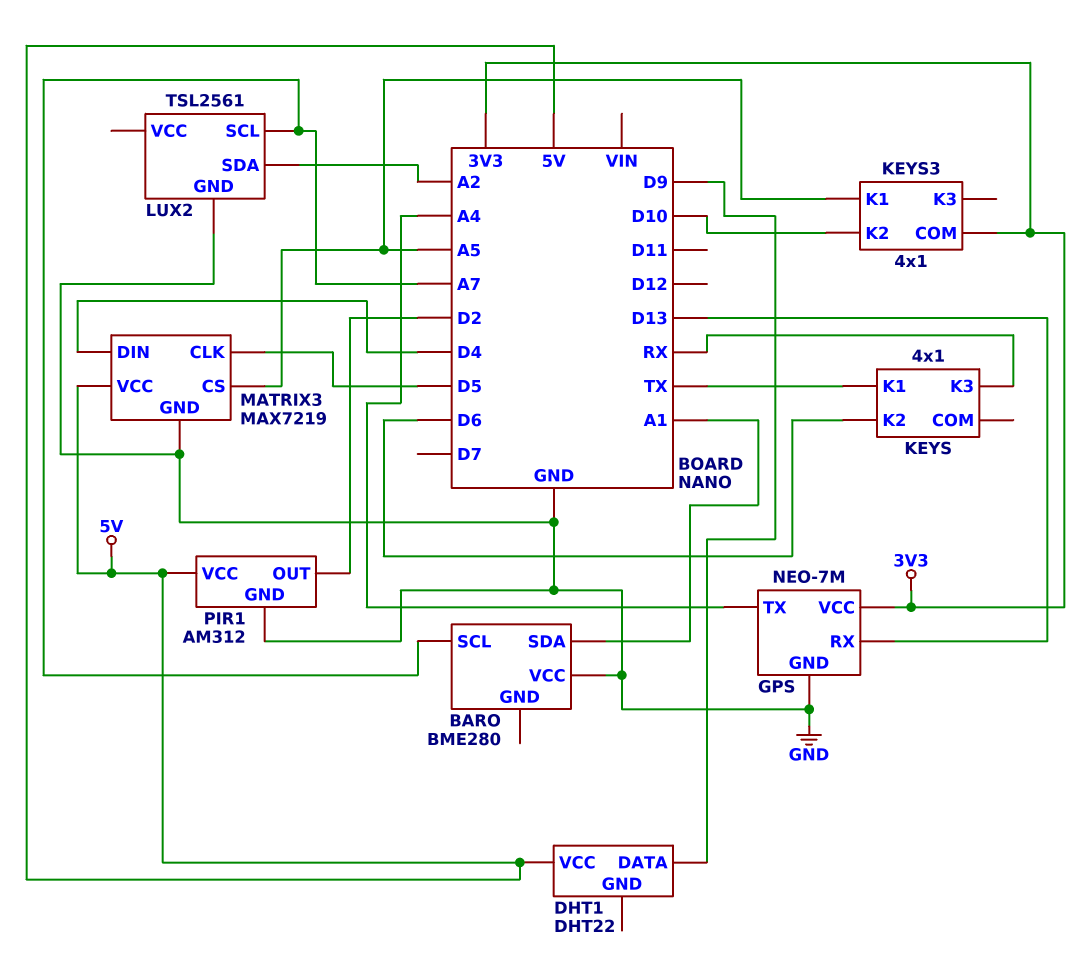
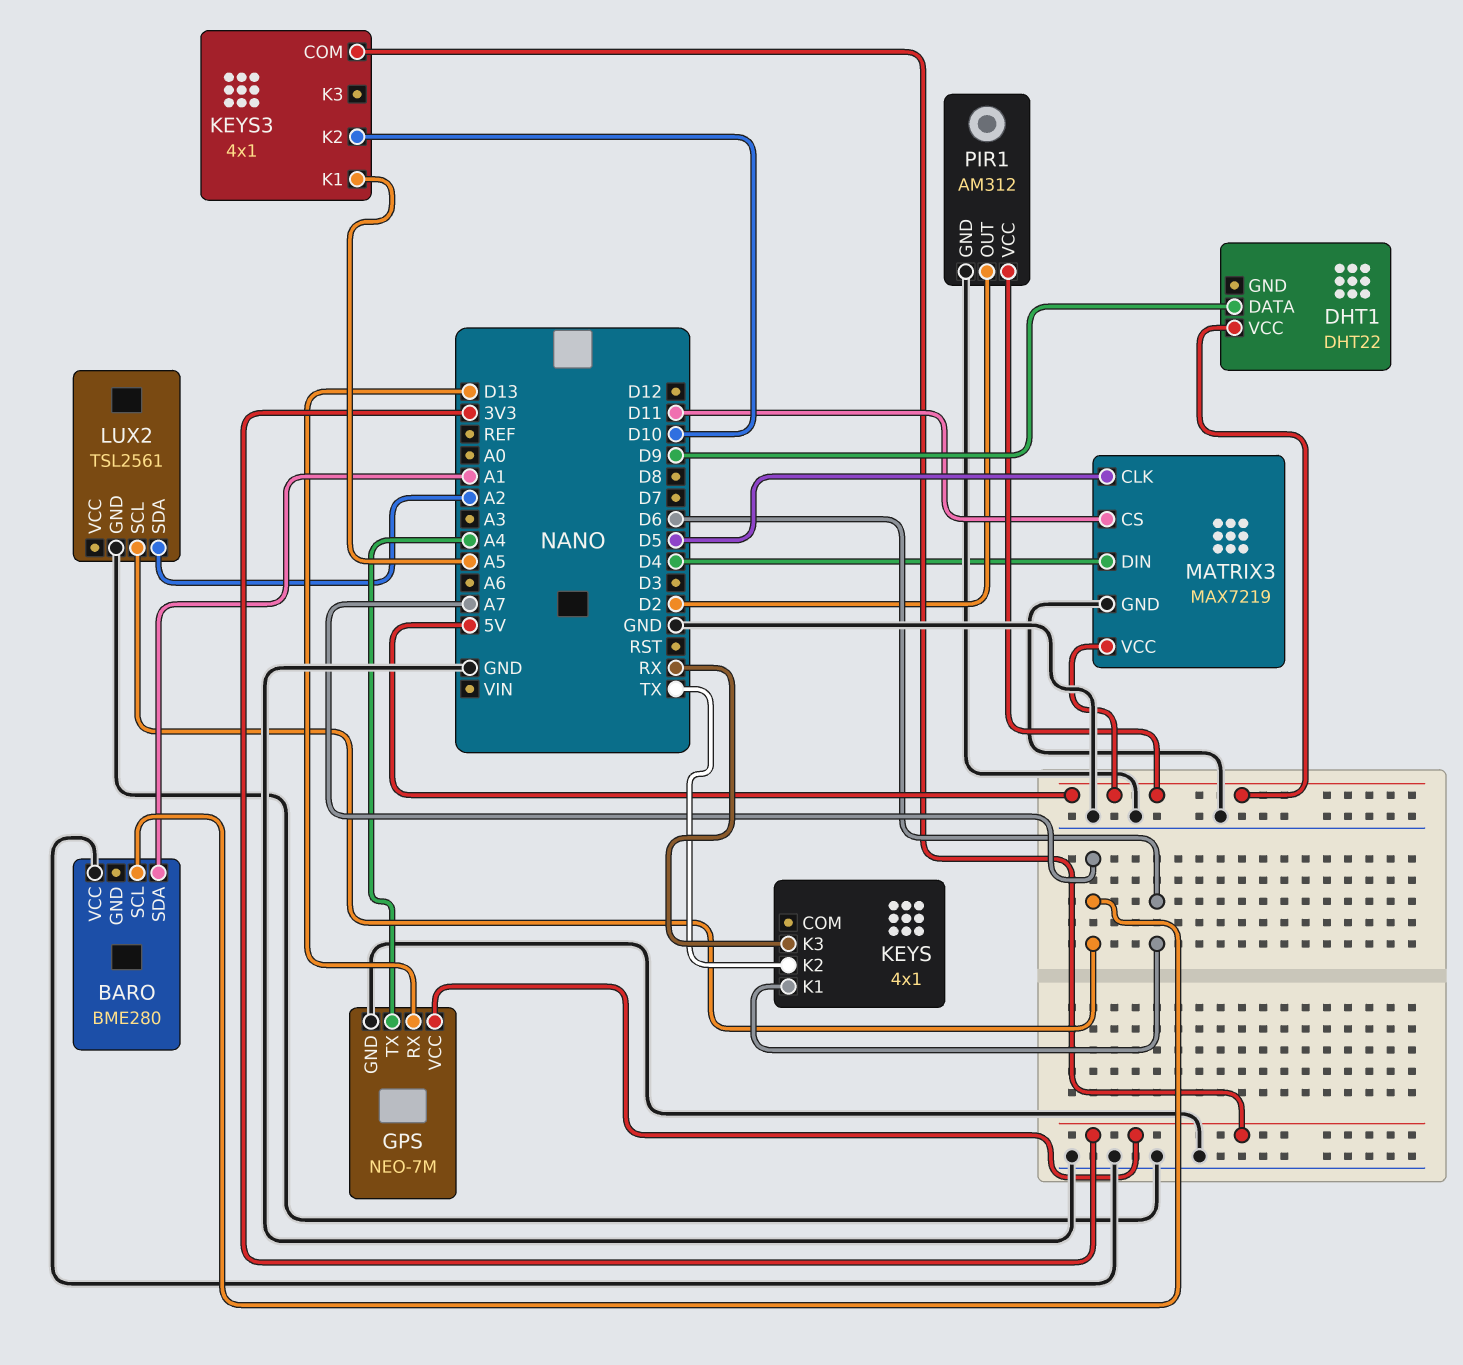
KEYS pin K1: TX -> D6
KEYS pin K2: D6 -> TX
MATRIX3 pin CS: A5 -> D11

